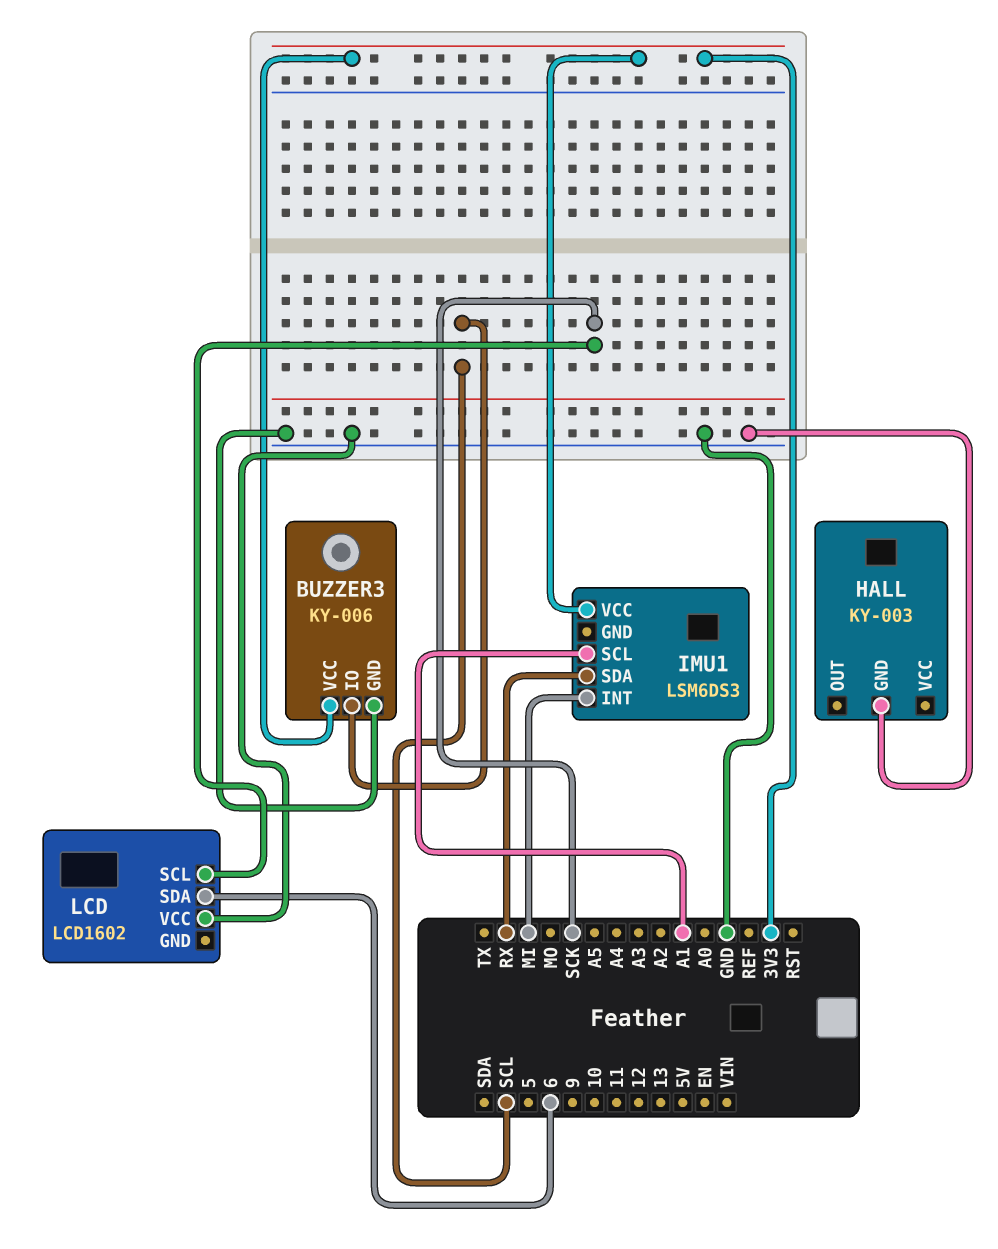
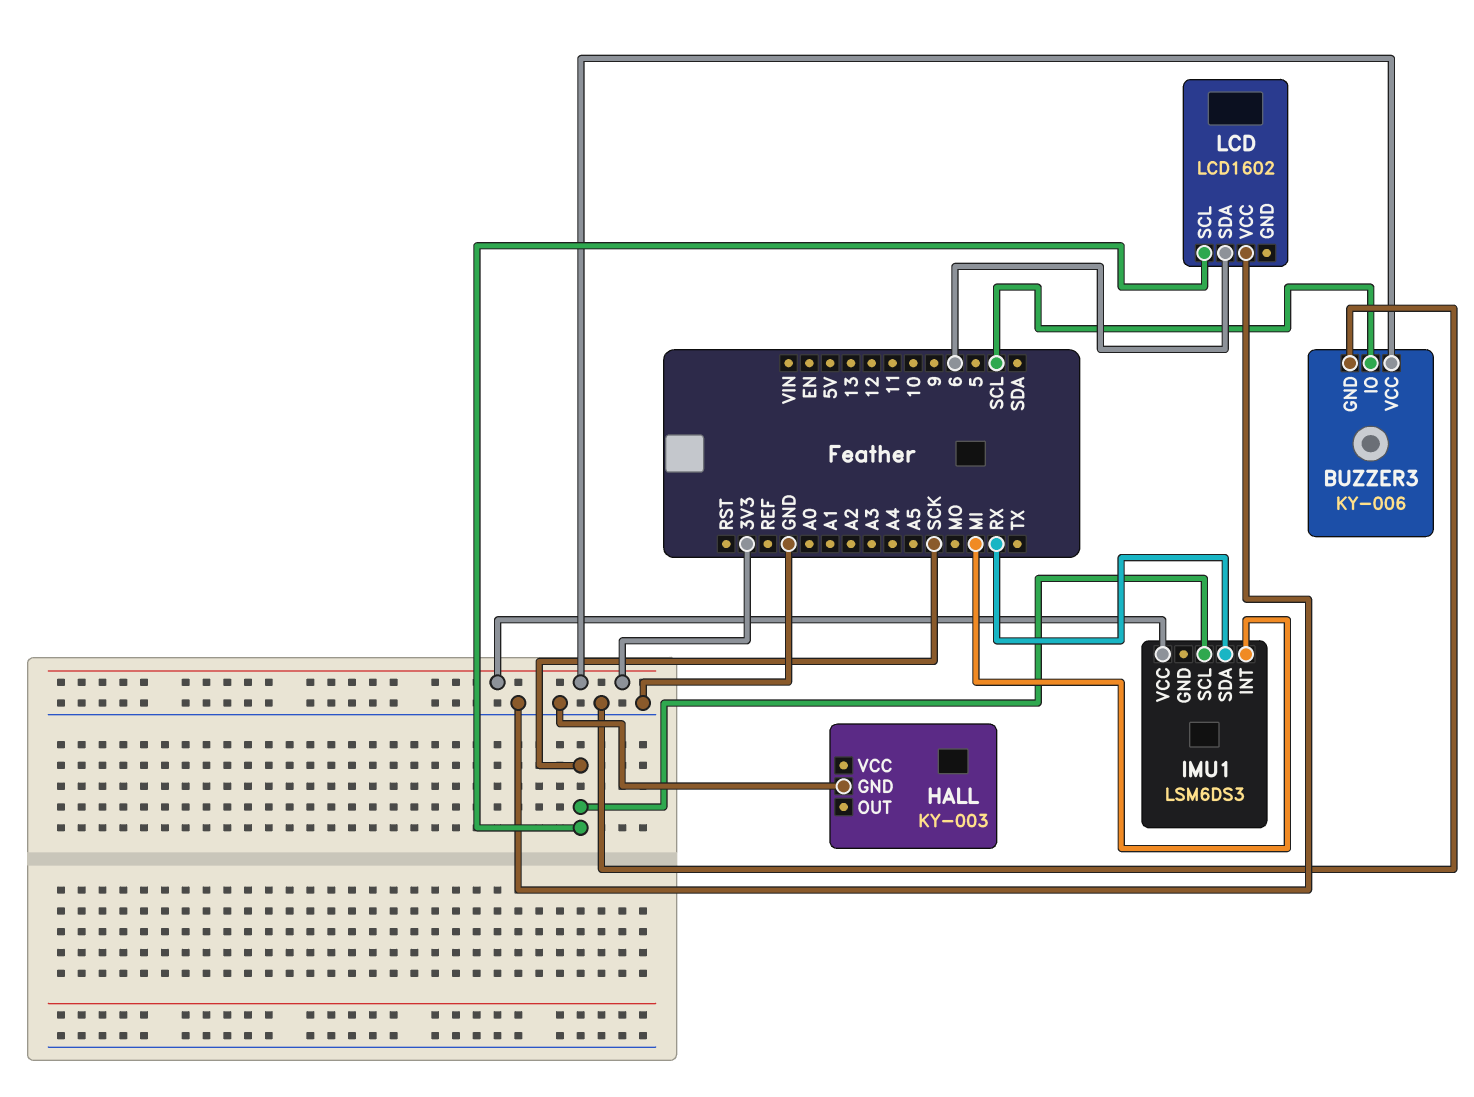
IMU1 pin SCL: A1 -> SCK

